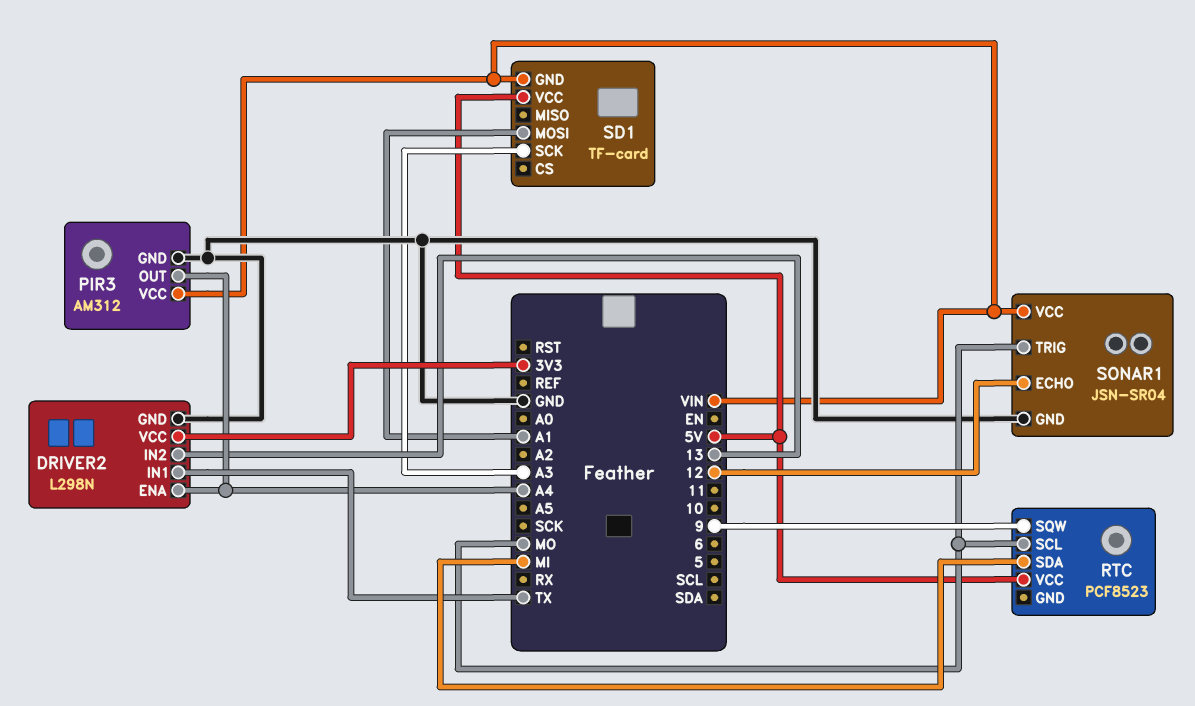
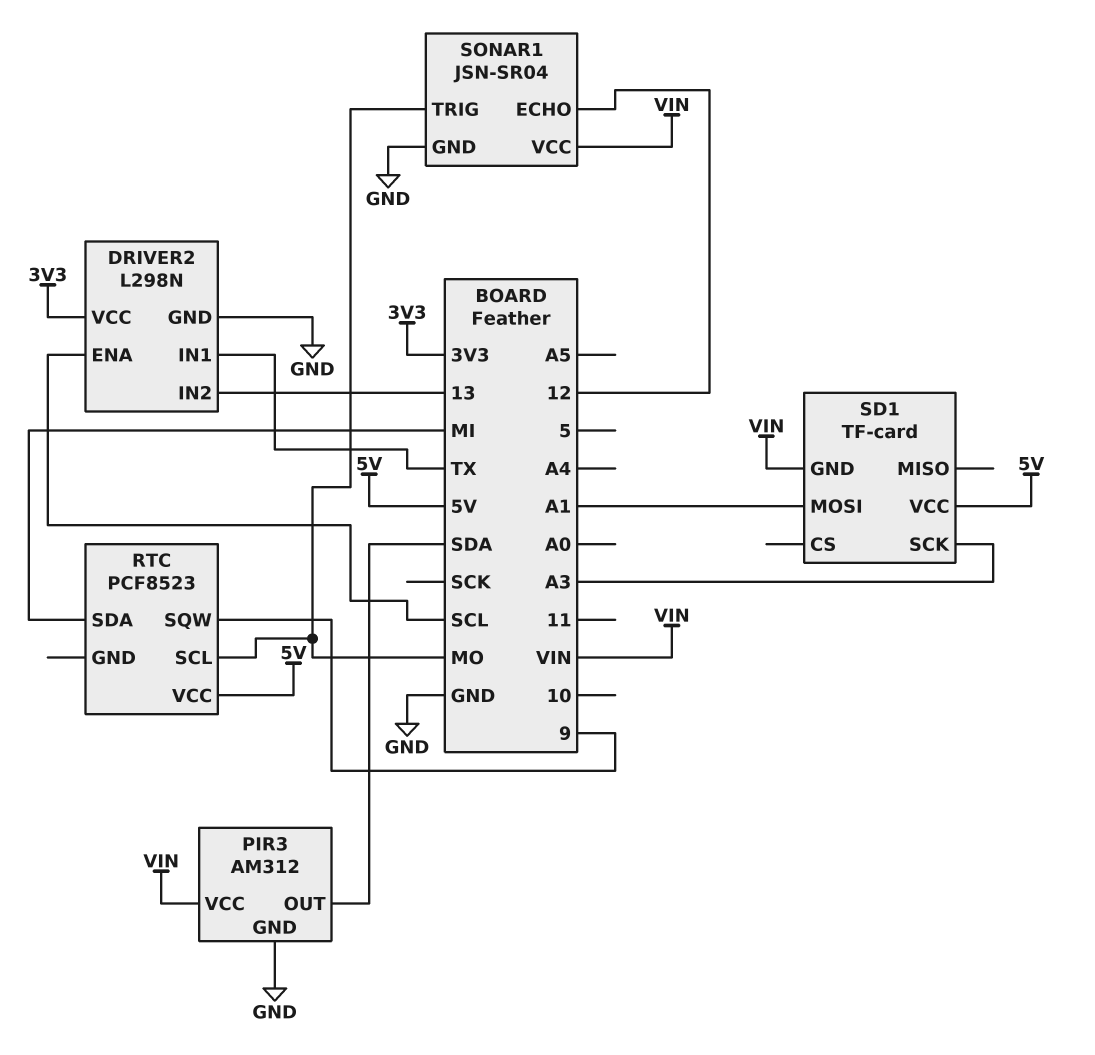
DRIVER2 pin ENA: A4 -> SCL
PIR3 pin OUT: A4 -> SDA

